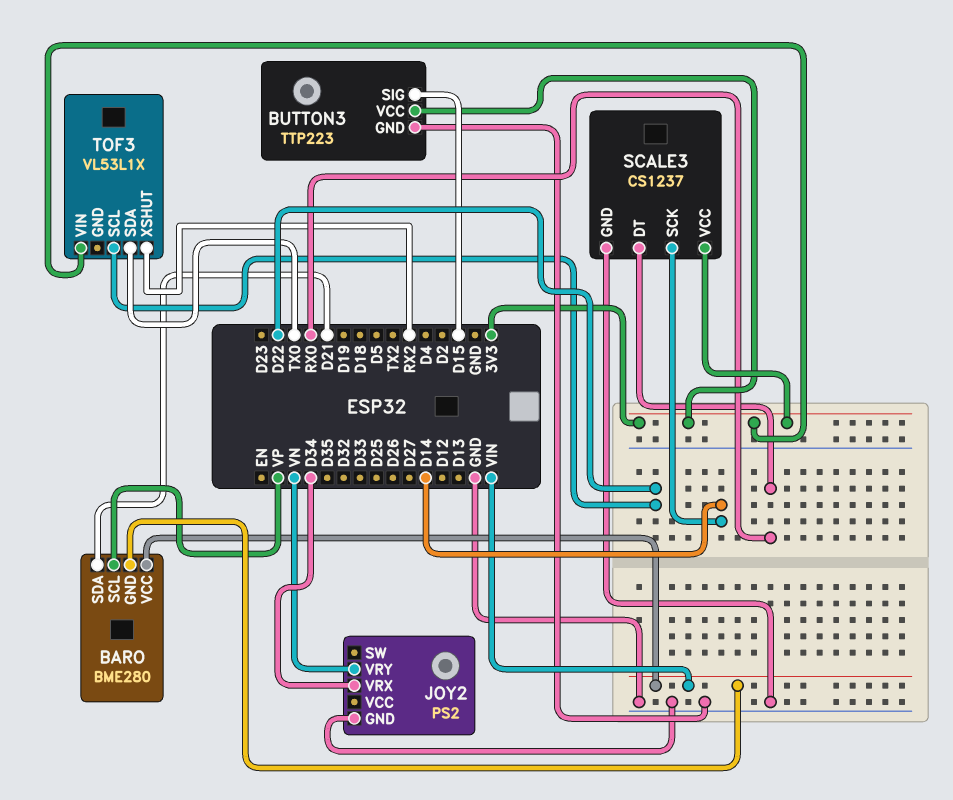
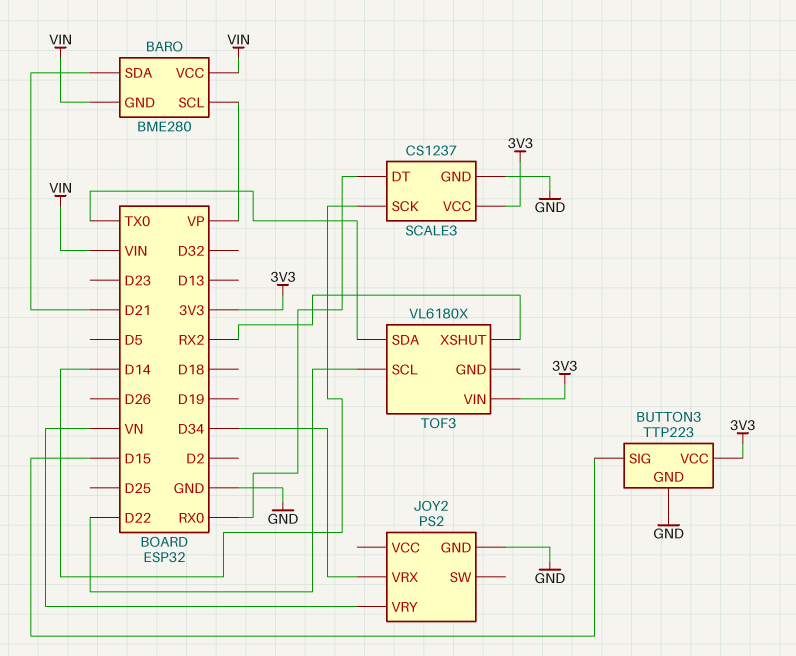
TOF3: VL53L1X -> VL6180X

